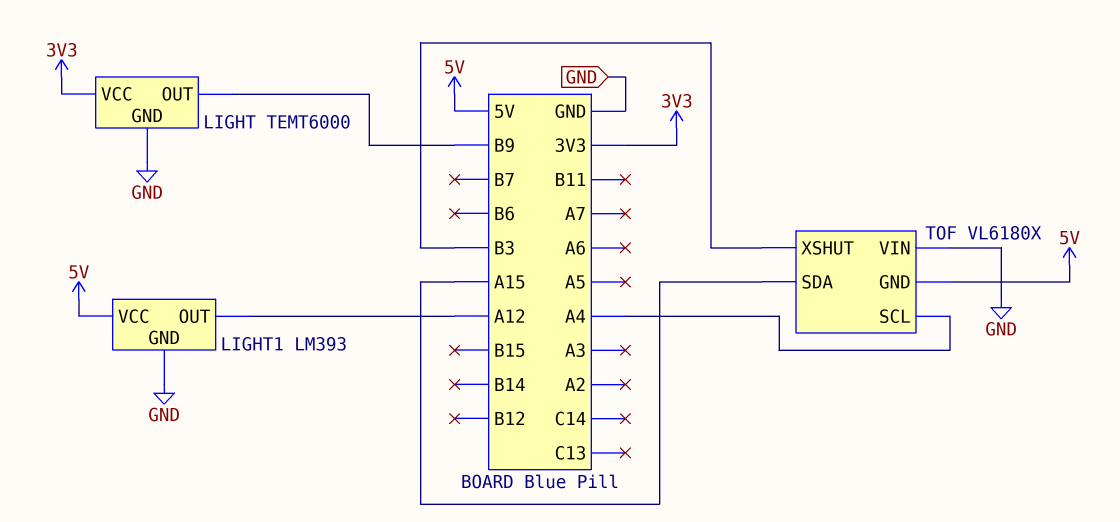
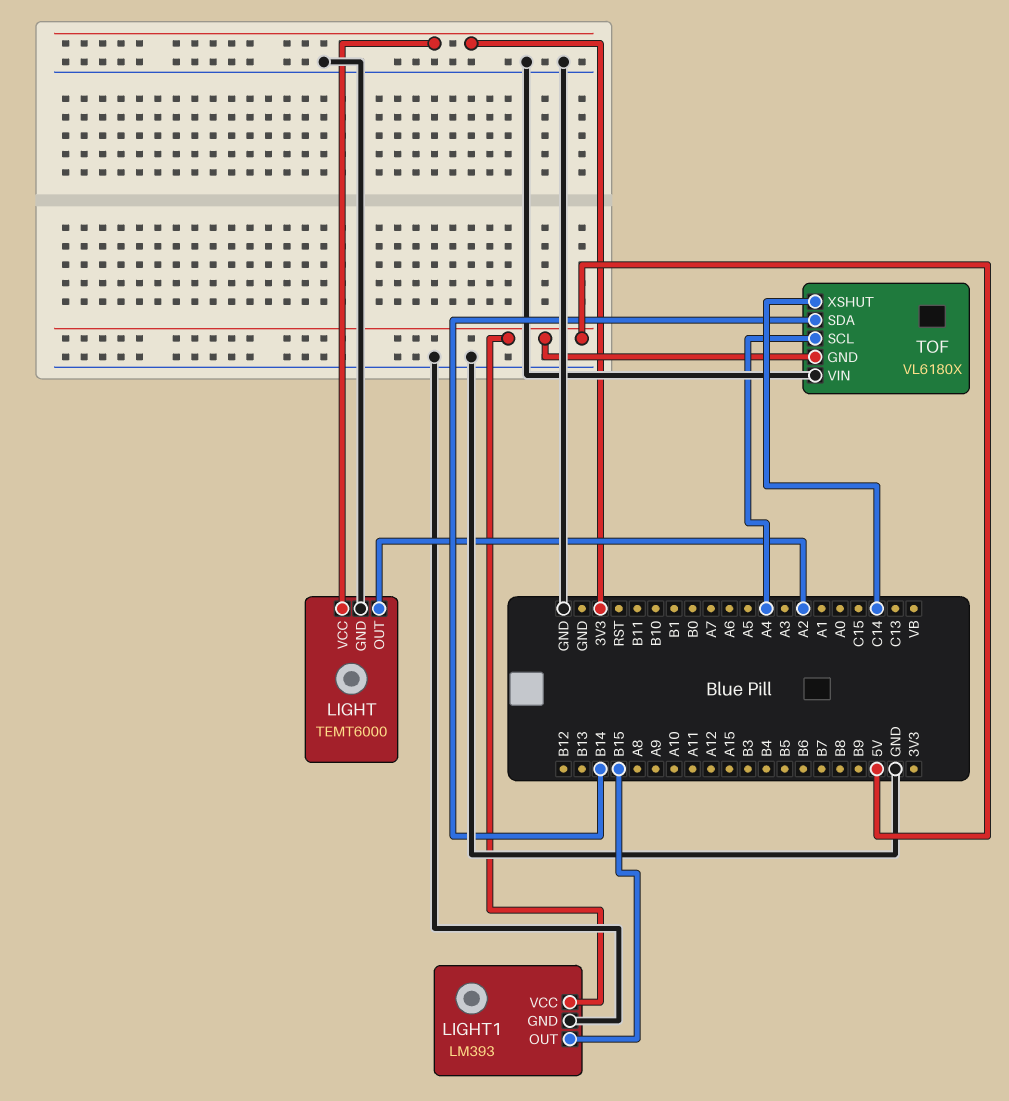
LIGHT pin OUT: B9 -> A2
LIGHT1 pin OUT: A12 -> B15
TOF pin SDA: A15 -> B14
TOF pin XSHUT: B3 -> C14

